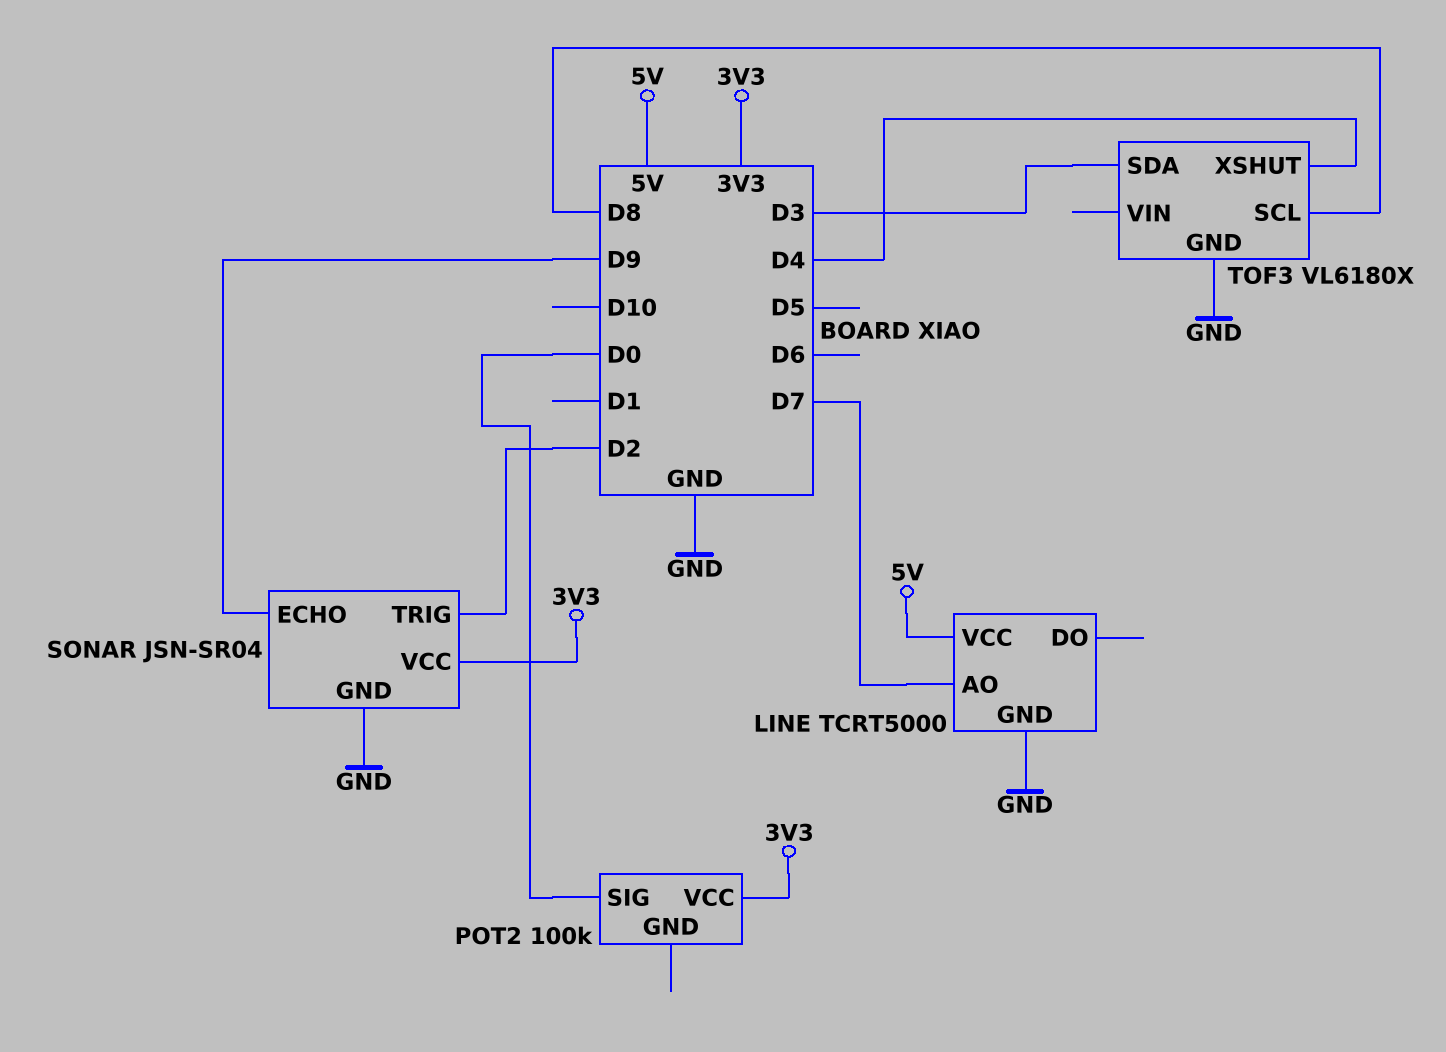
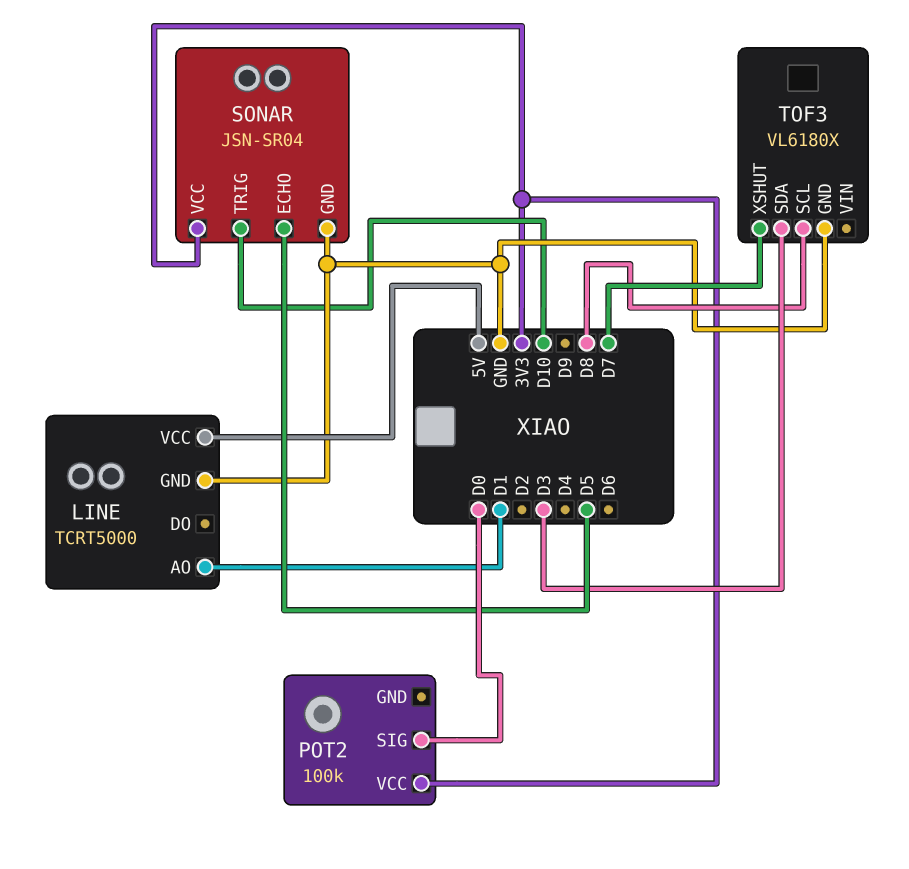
LINE pin AO: D7 -> D1
SONAR pin ECHO: D9 -> D5
SONAR pin TRIG: D2 -> D10
TOF3 pin XSHUT: D4 -> D7

